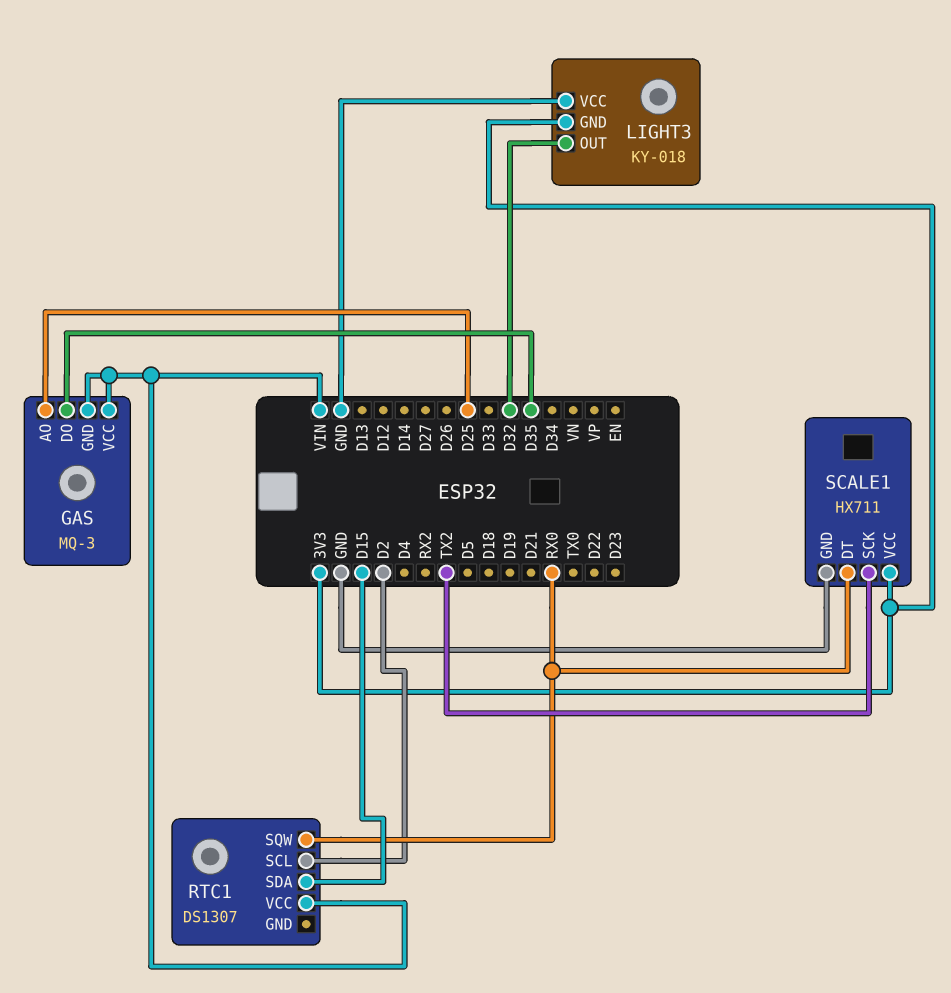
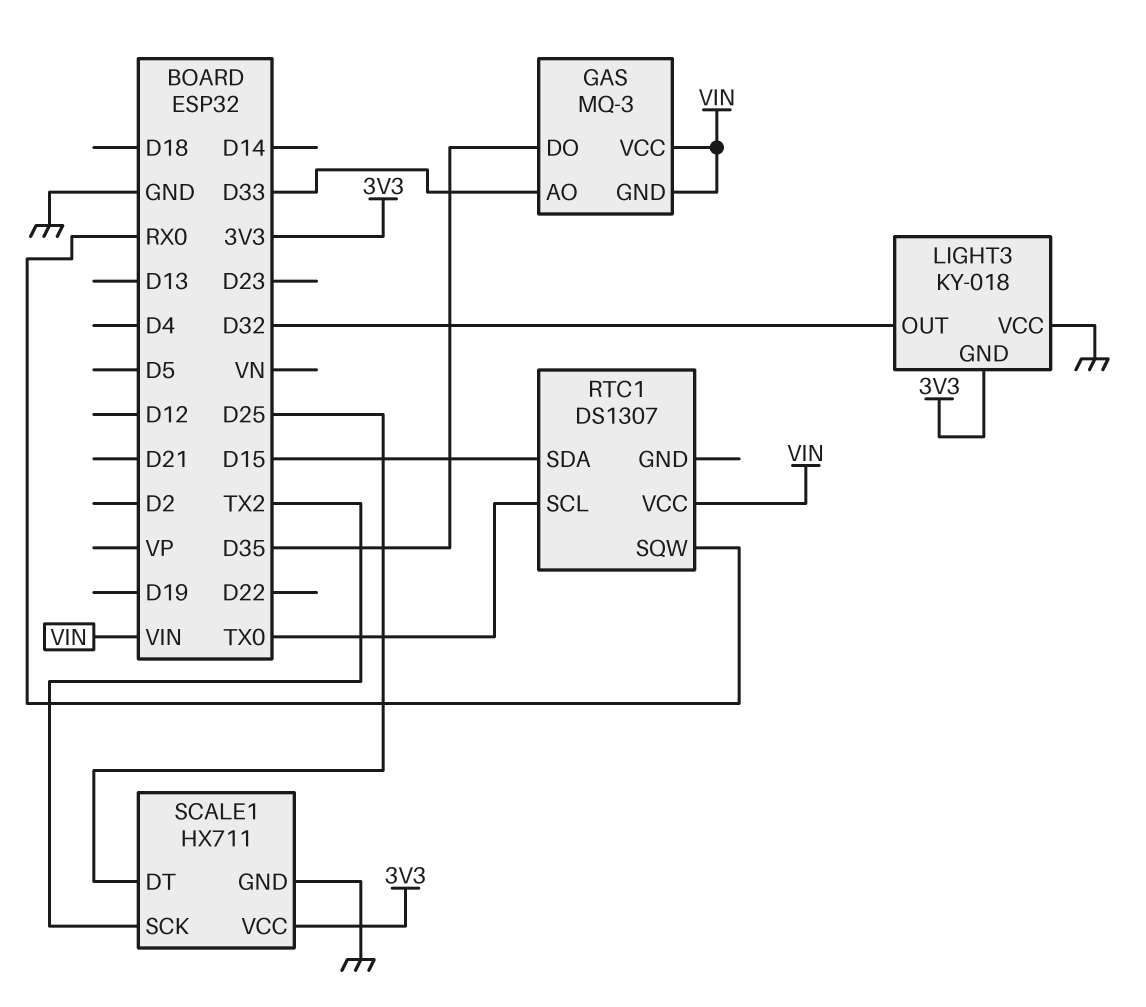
GAS pin AO: D25 -> D33
RTC1 pin SCL: D2 -> TX0
SCALE1 pin DT: RX0 -> D25

